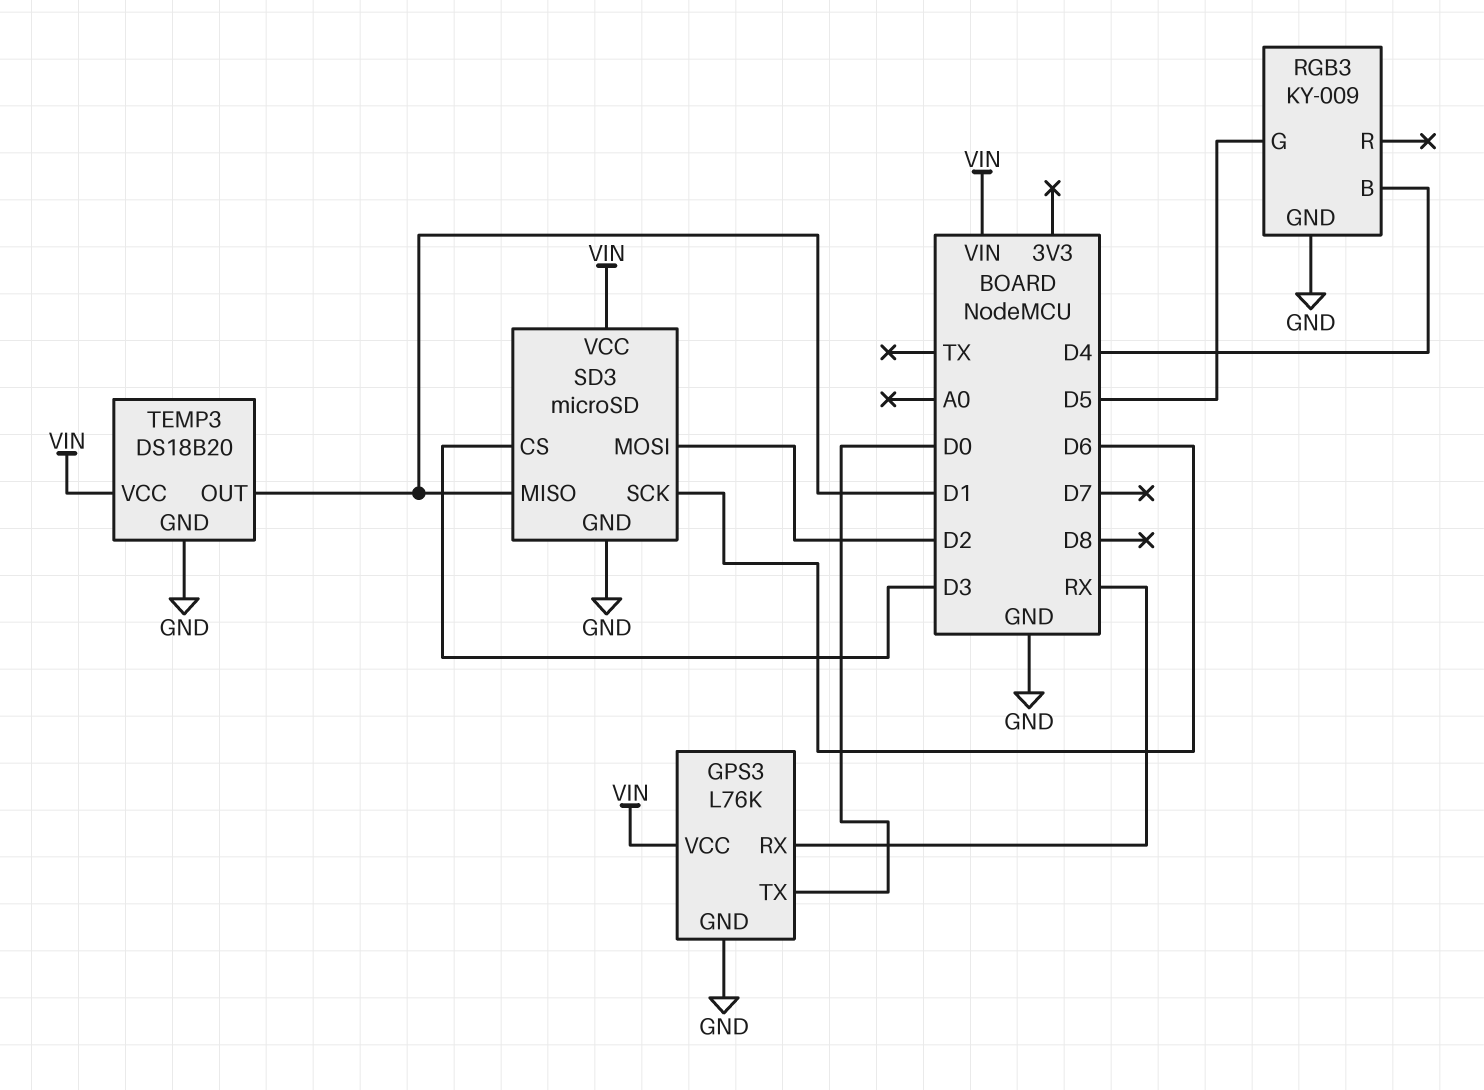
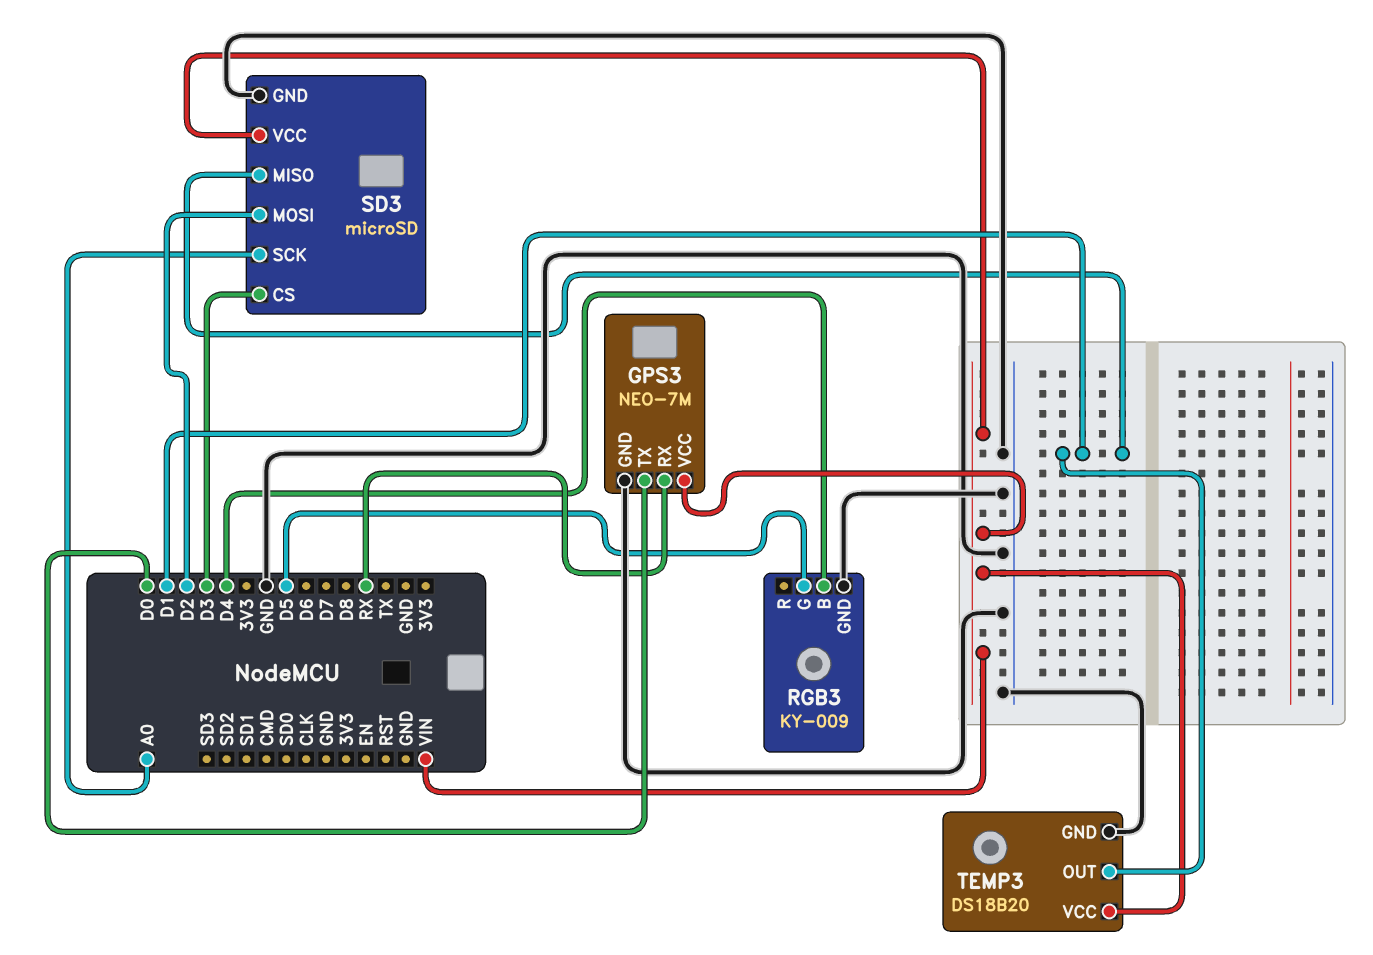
GPS3: L76K -> NEO-7M
SD3 pin SCK: D6 -> A0

